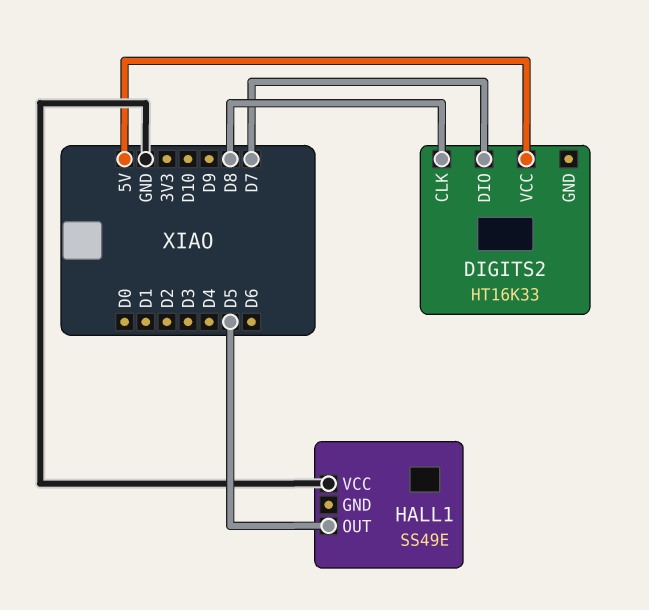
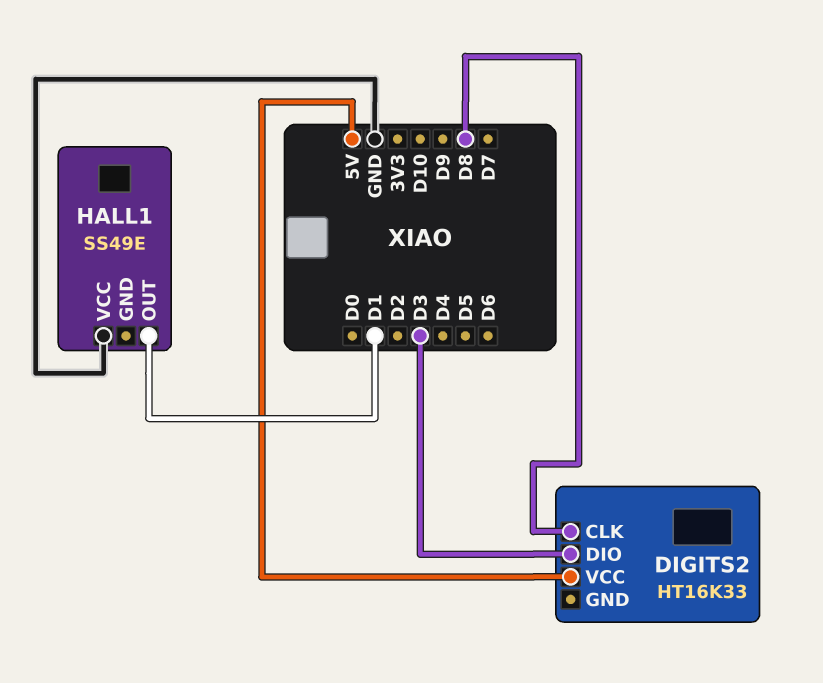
DIGITS2 pin DIO: D7 -> D3
HALL1 pin OUT: D5 -> D1

